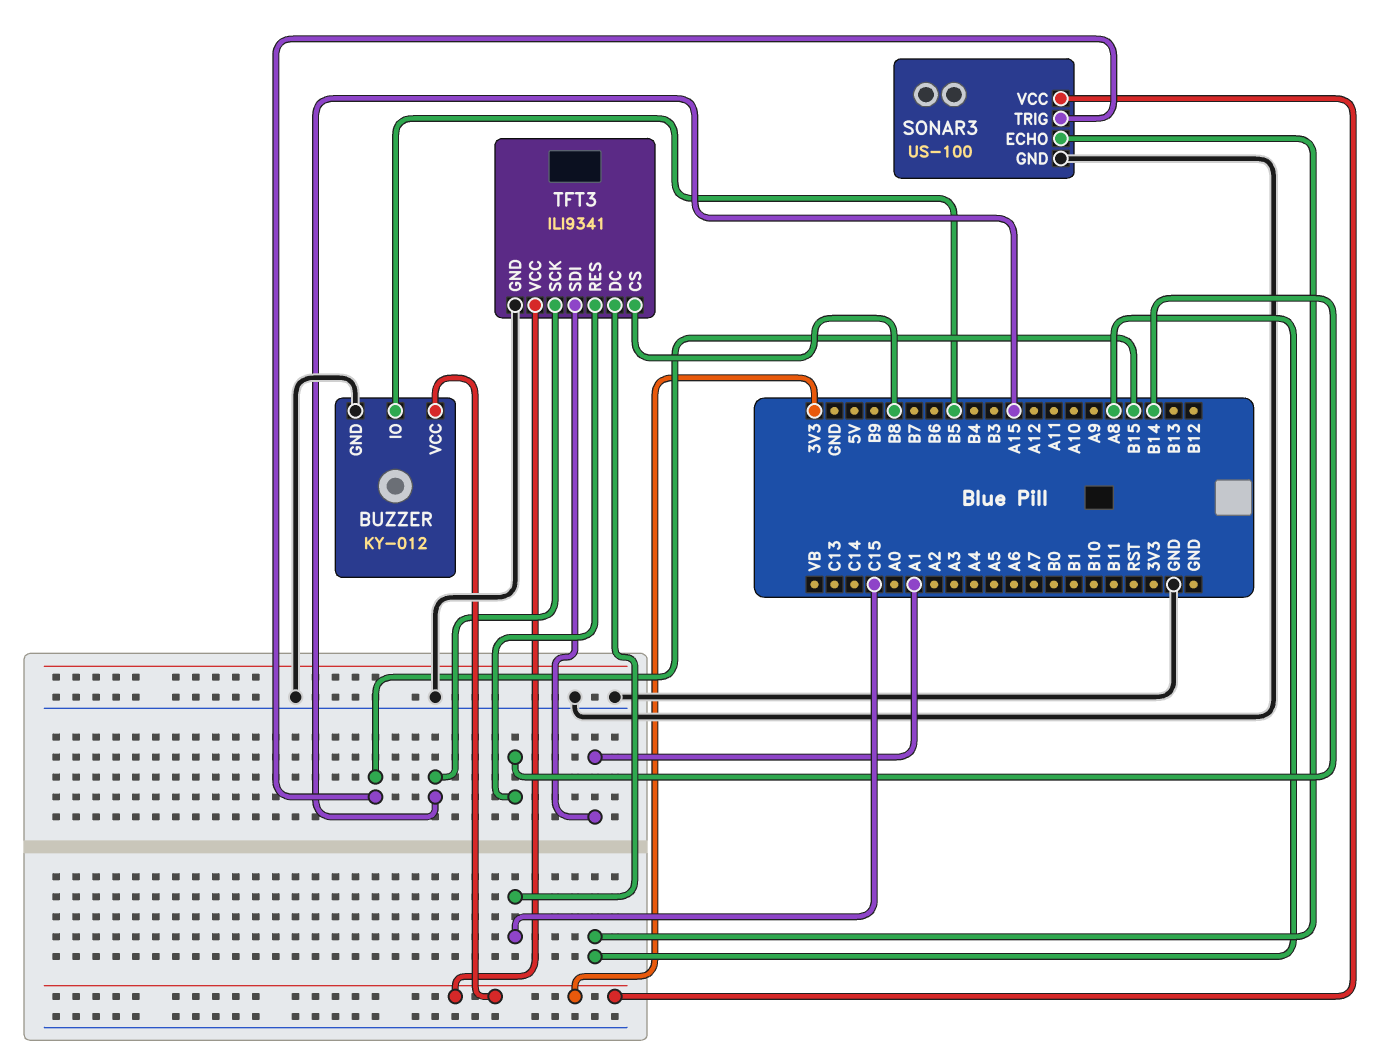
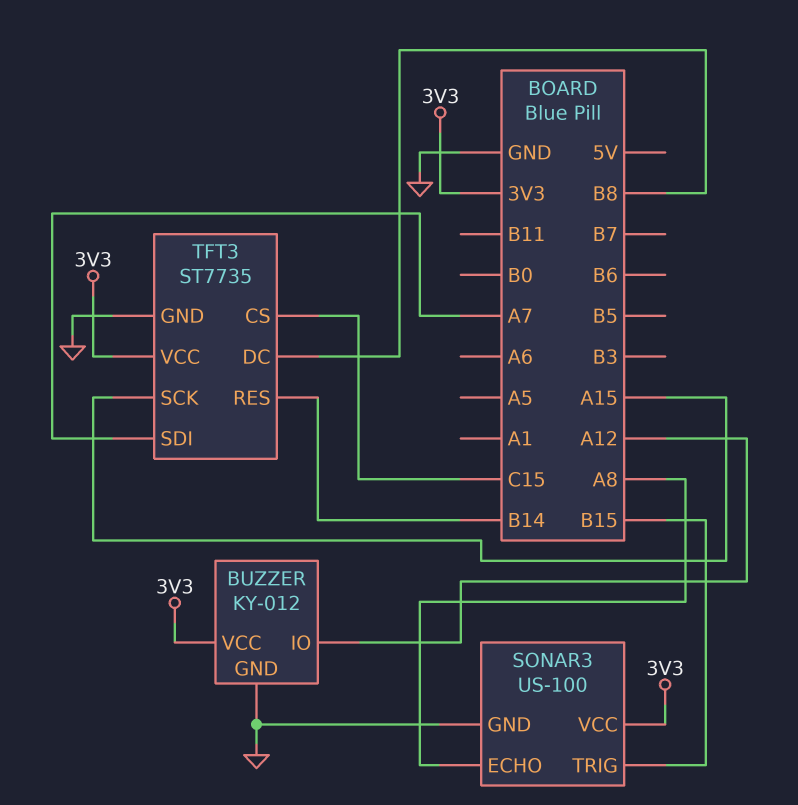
BUZZER pin IO: B5 -> A12
TFT3: ILI9341 -> ST7735
TFT3 pin CS: B8 -> C15
TFT3 pin DC: C15 -> B8
TFT3 pin SDI: A1 -> A7

